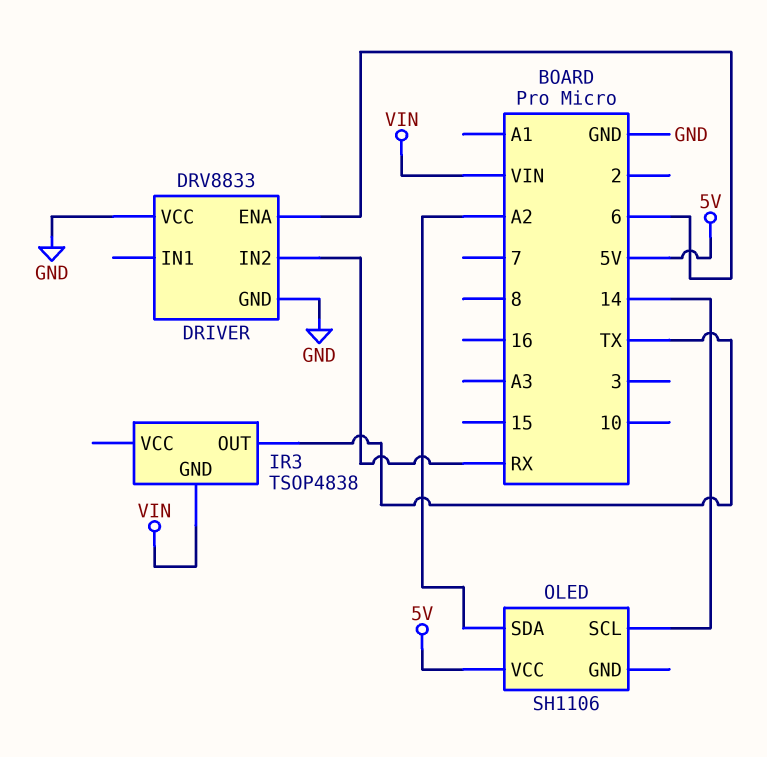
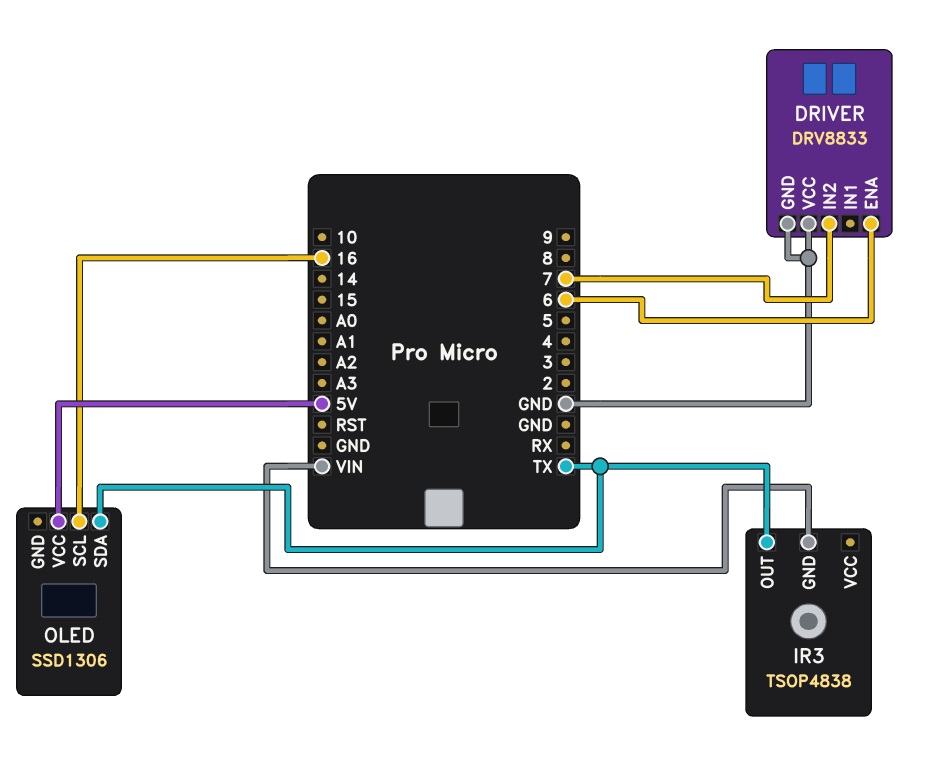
DRIVER pin IN2: RX -> 7
OLED: SH1106 -> SSD1306
OLED pin SCL: 14 -> 16
OLED pin SDA: A2 -> TX

